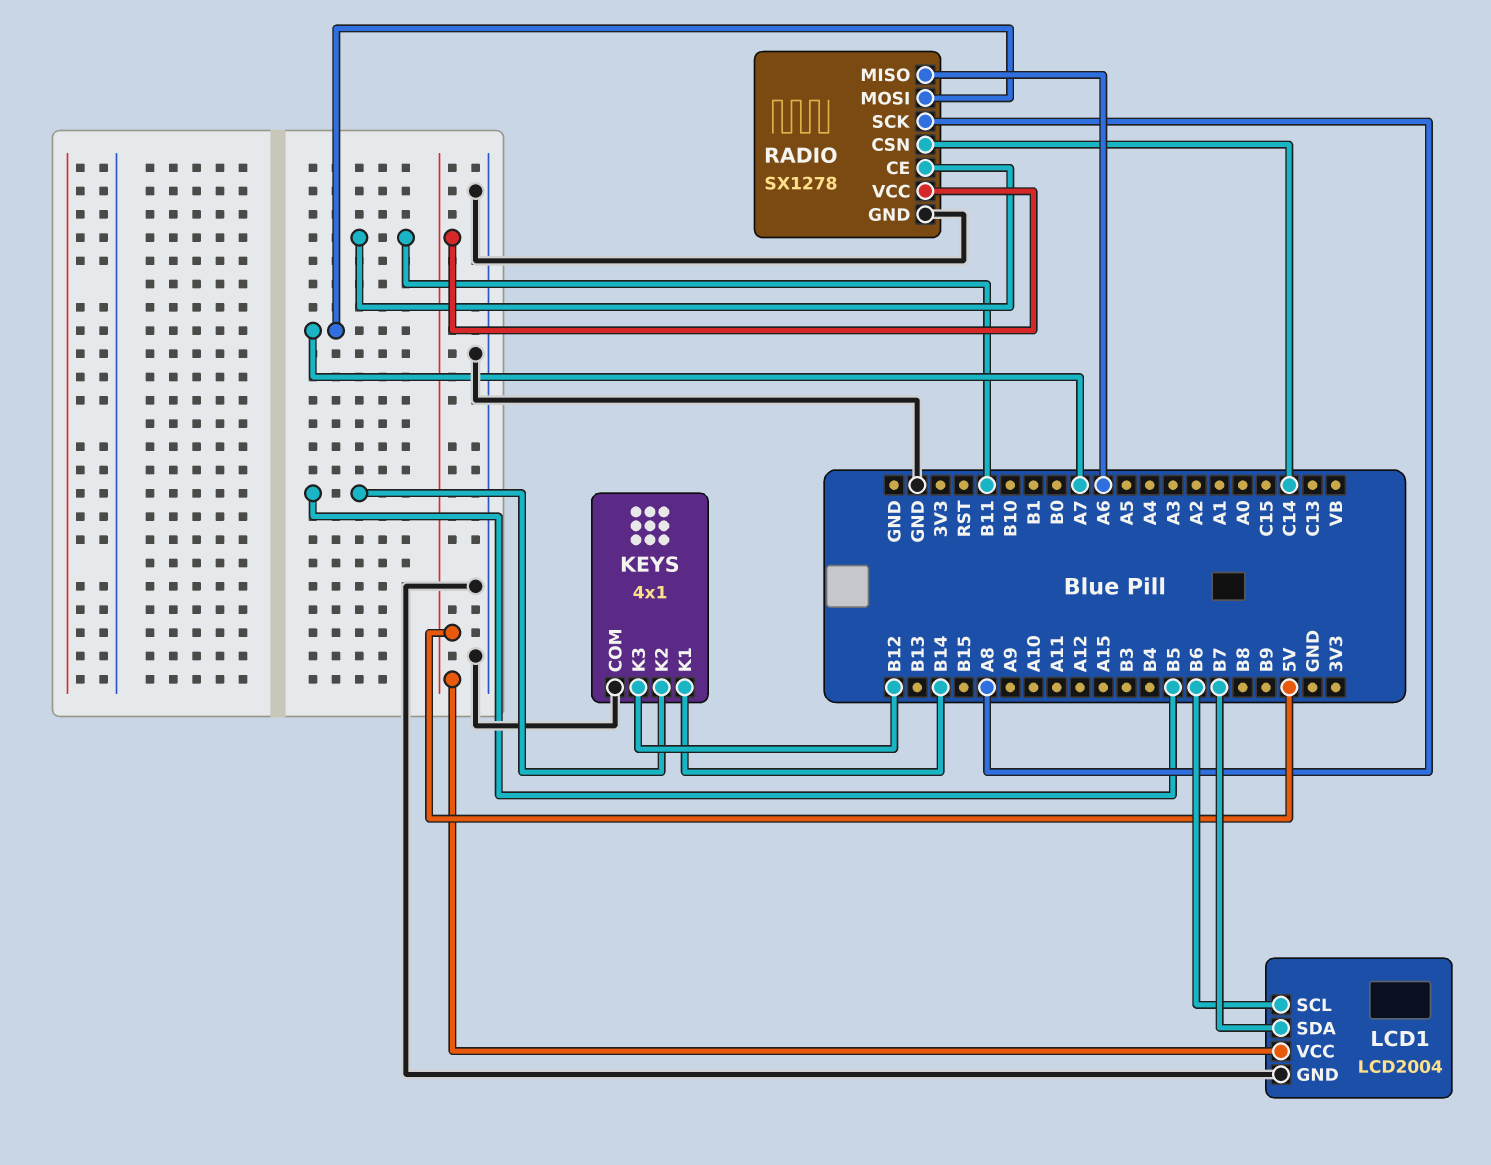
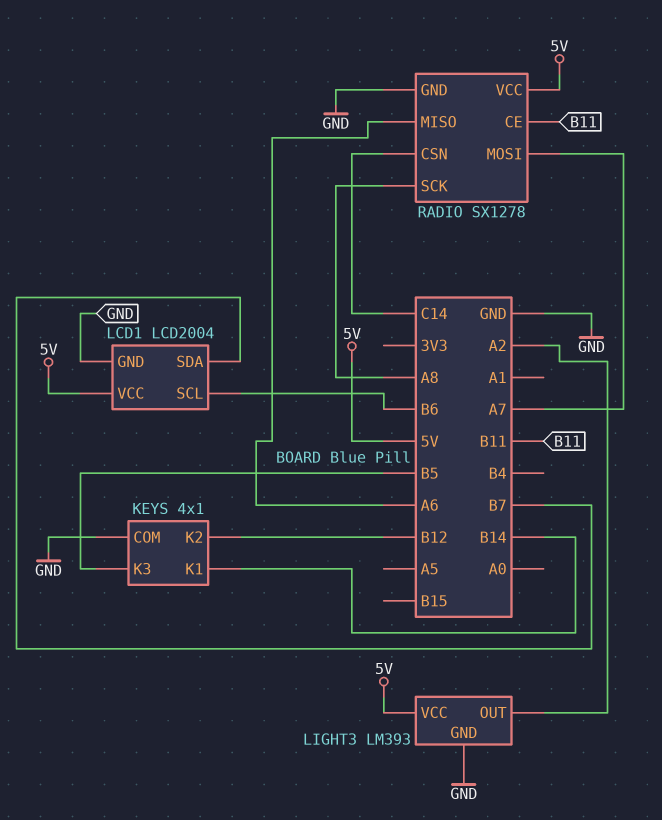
KEYS pin K2: B5 -> B12
KEYS pin K3: B12 -> B5
LIGHT3: none -> LM393
LIGHT3 pin GND: none -> GND
LIGHT3 pin OUT: none -> A2
LIGHT3 pin VCC: none -> 5V

